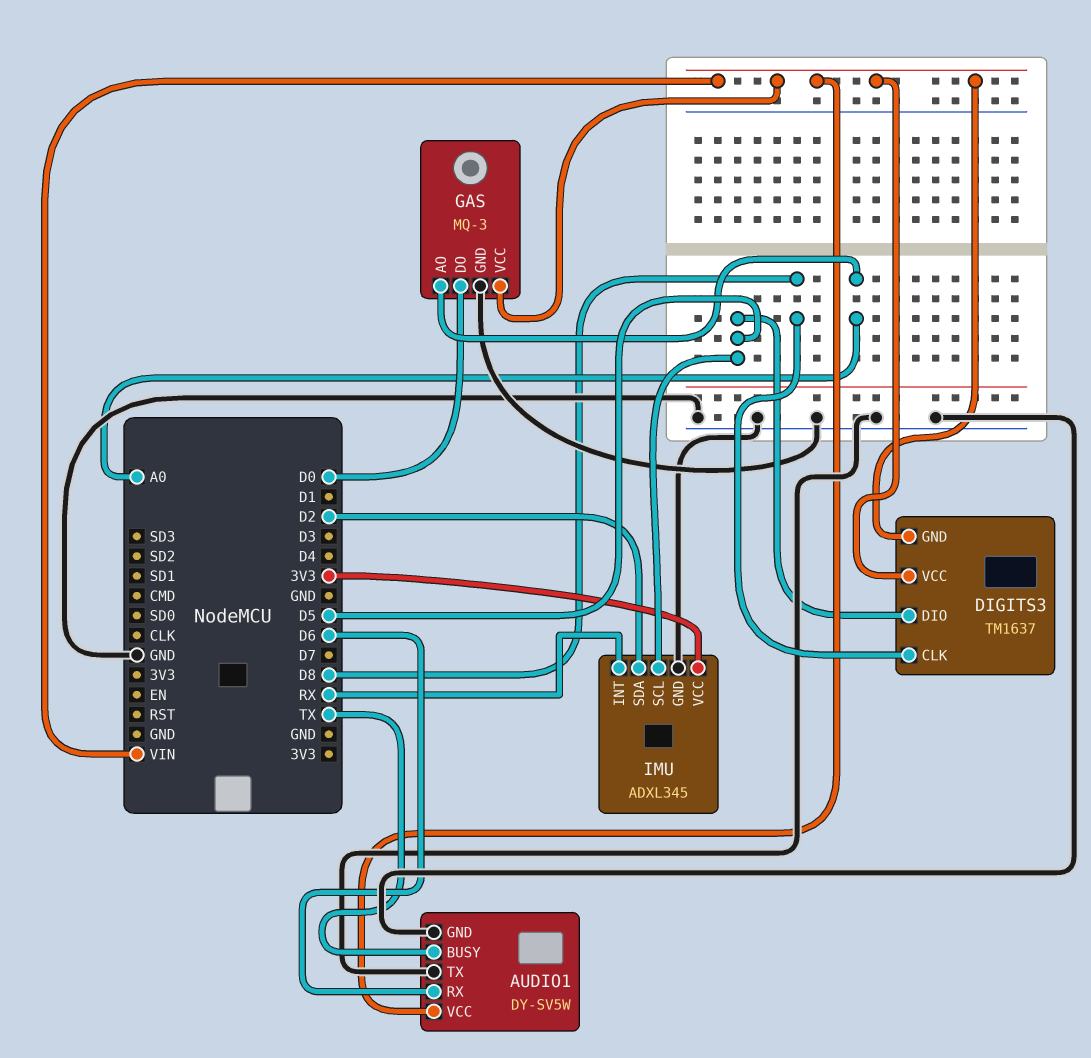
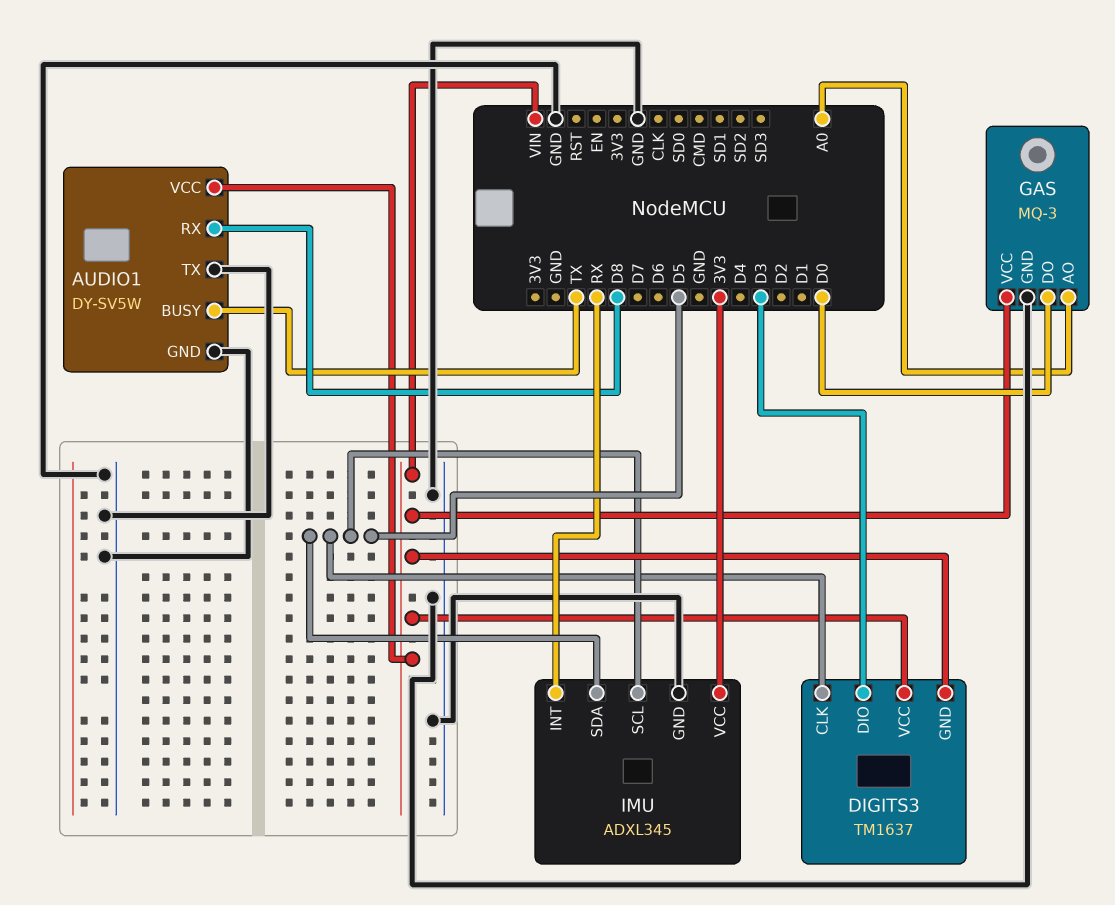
AUDIO1 pin RX: D6 -> D8
DIGITS3 pin CLK: D8 -> D5
DIGITS3 pin DIO: D5 -> D3
IMU pin SDA: D2 -> D5

